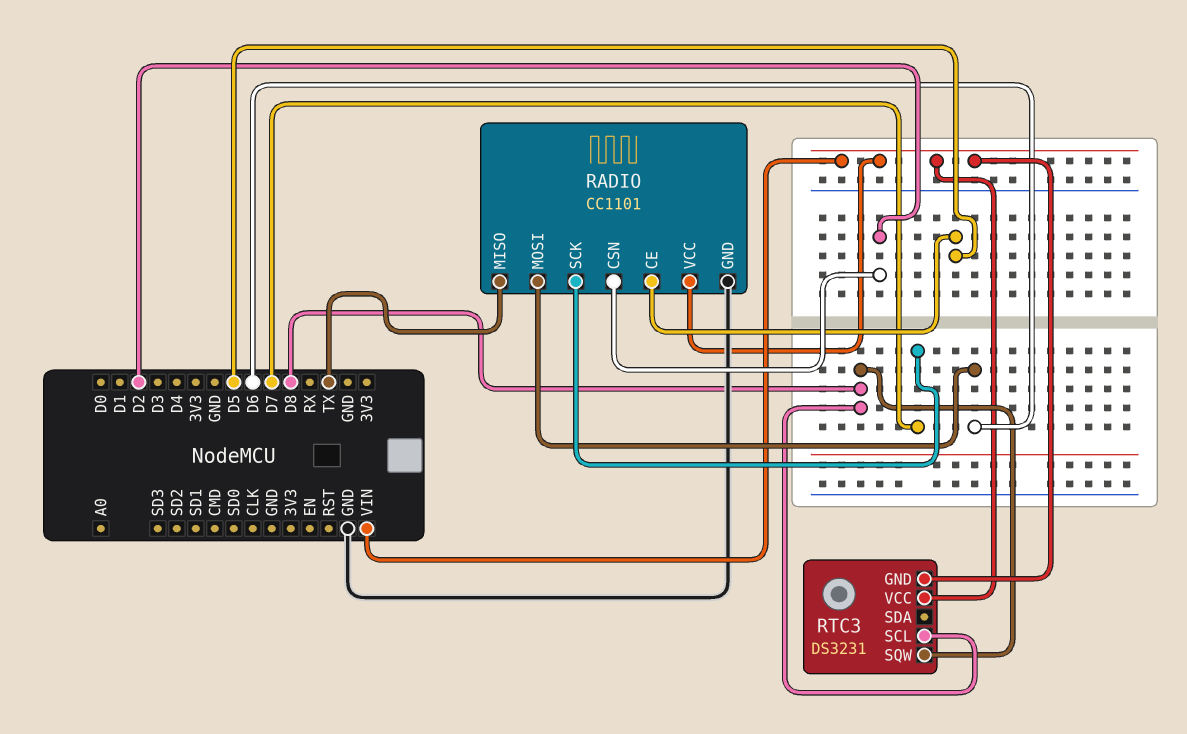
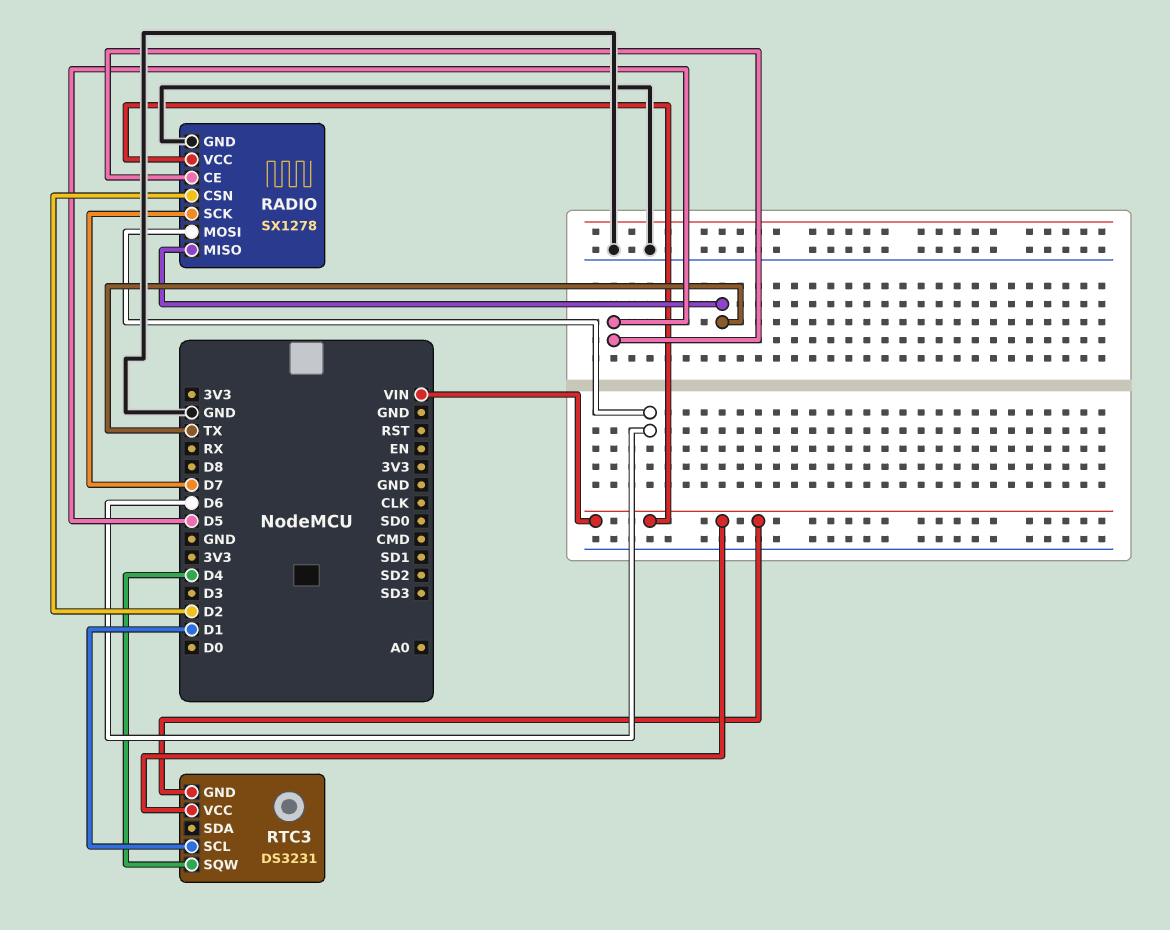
RADIO: CC1101 -> SX1278
RTC3 pin SCL: D8 -> D1
RTC3 pin SQW: D8 -> D4

